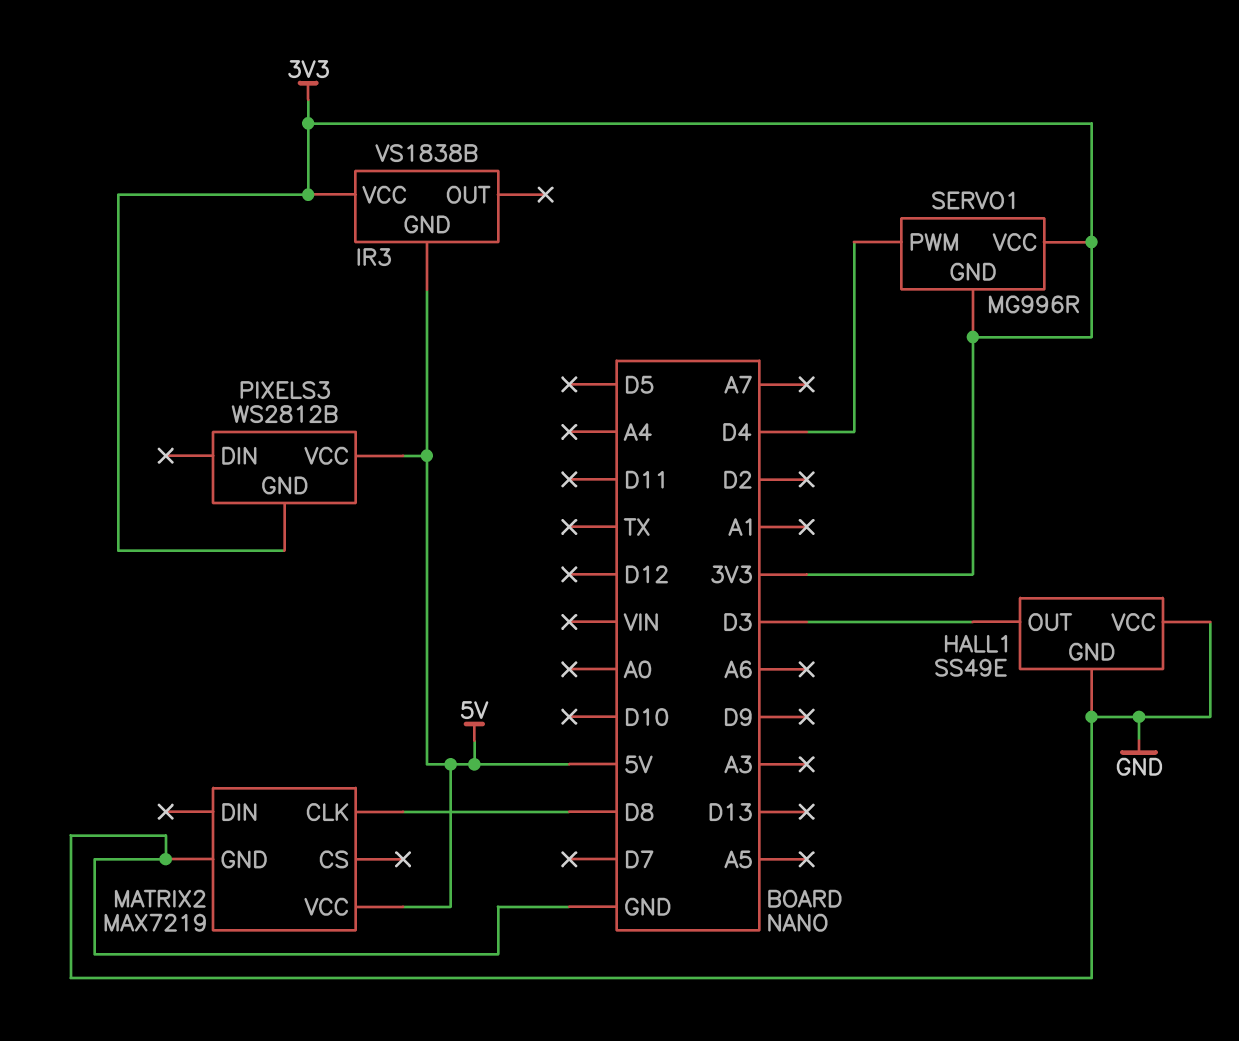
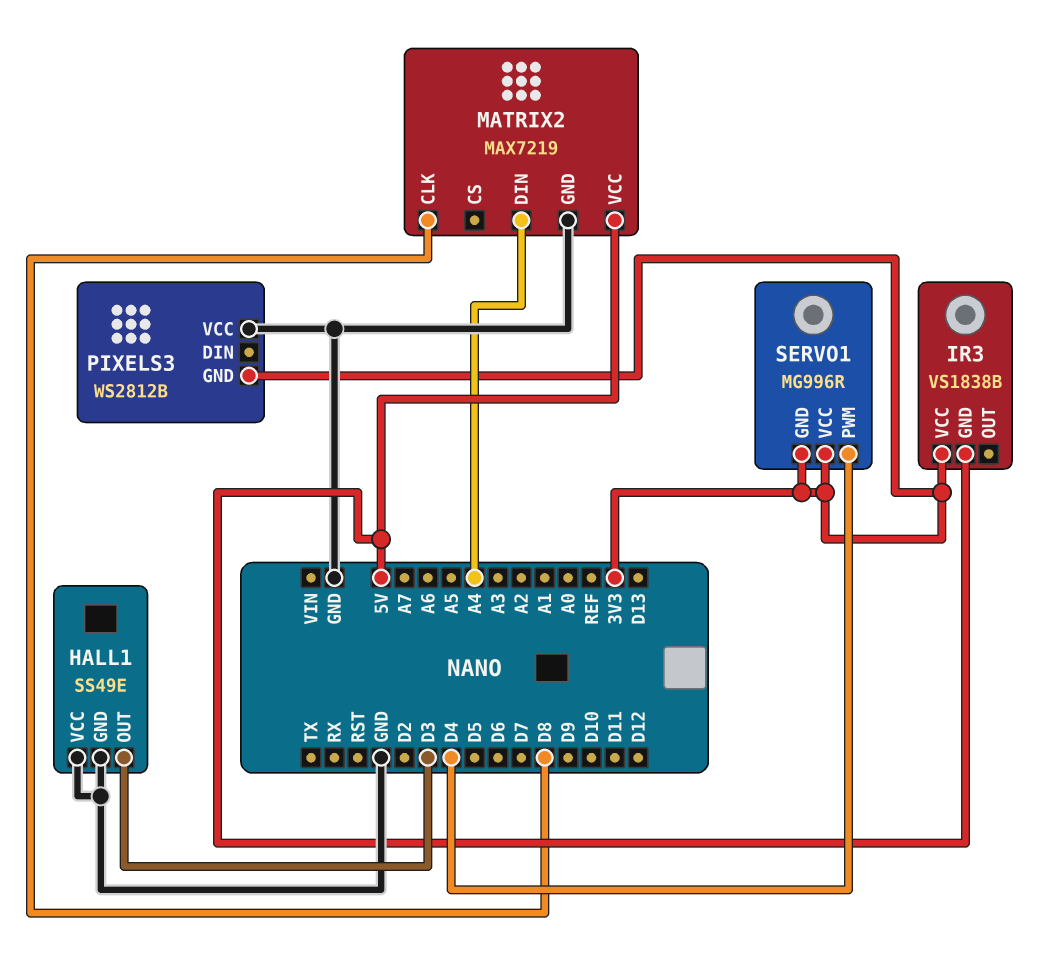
MATRIX2 pin DIN: none -> A4
PIXELS3 pin VCC: 5V -> GND

